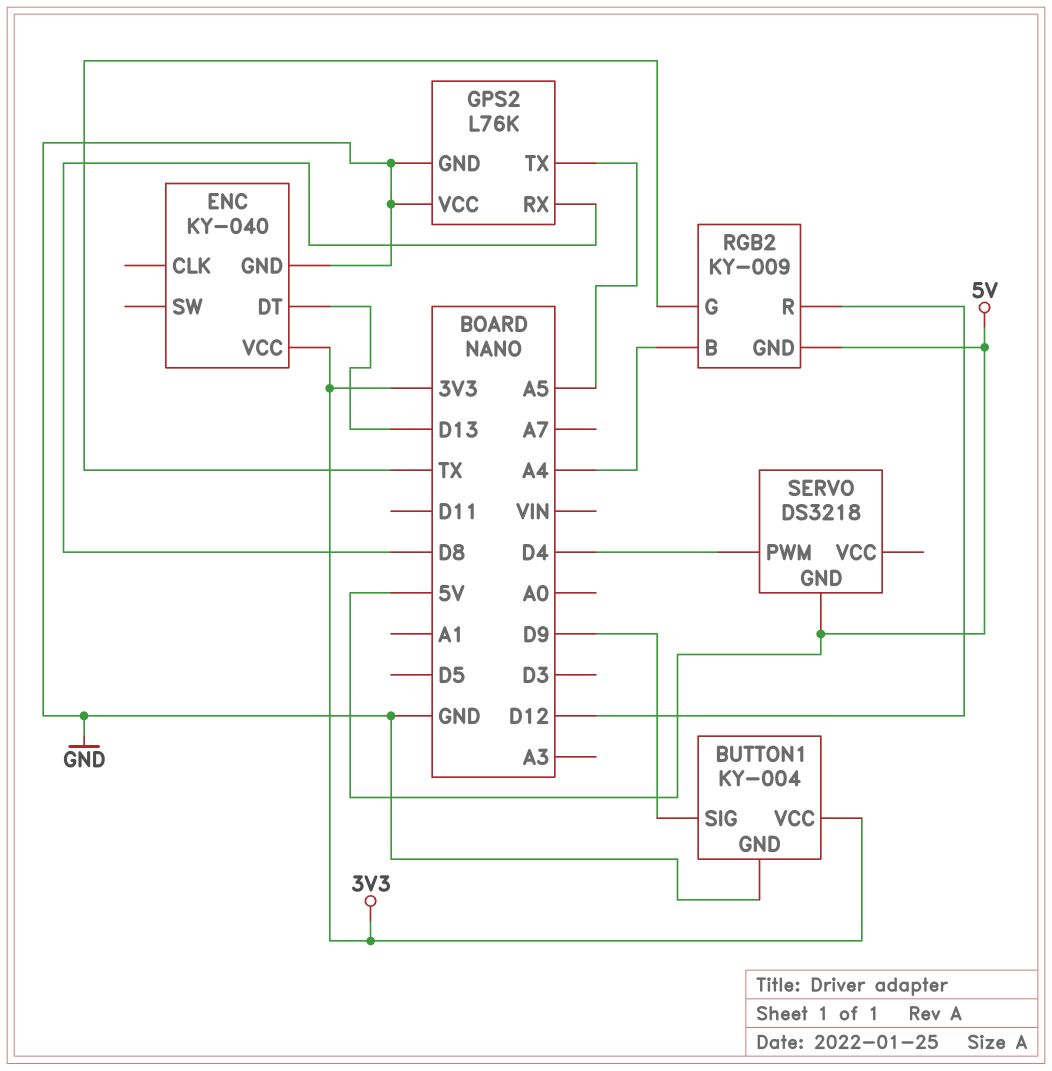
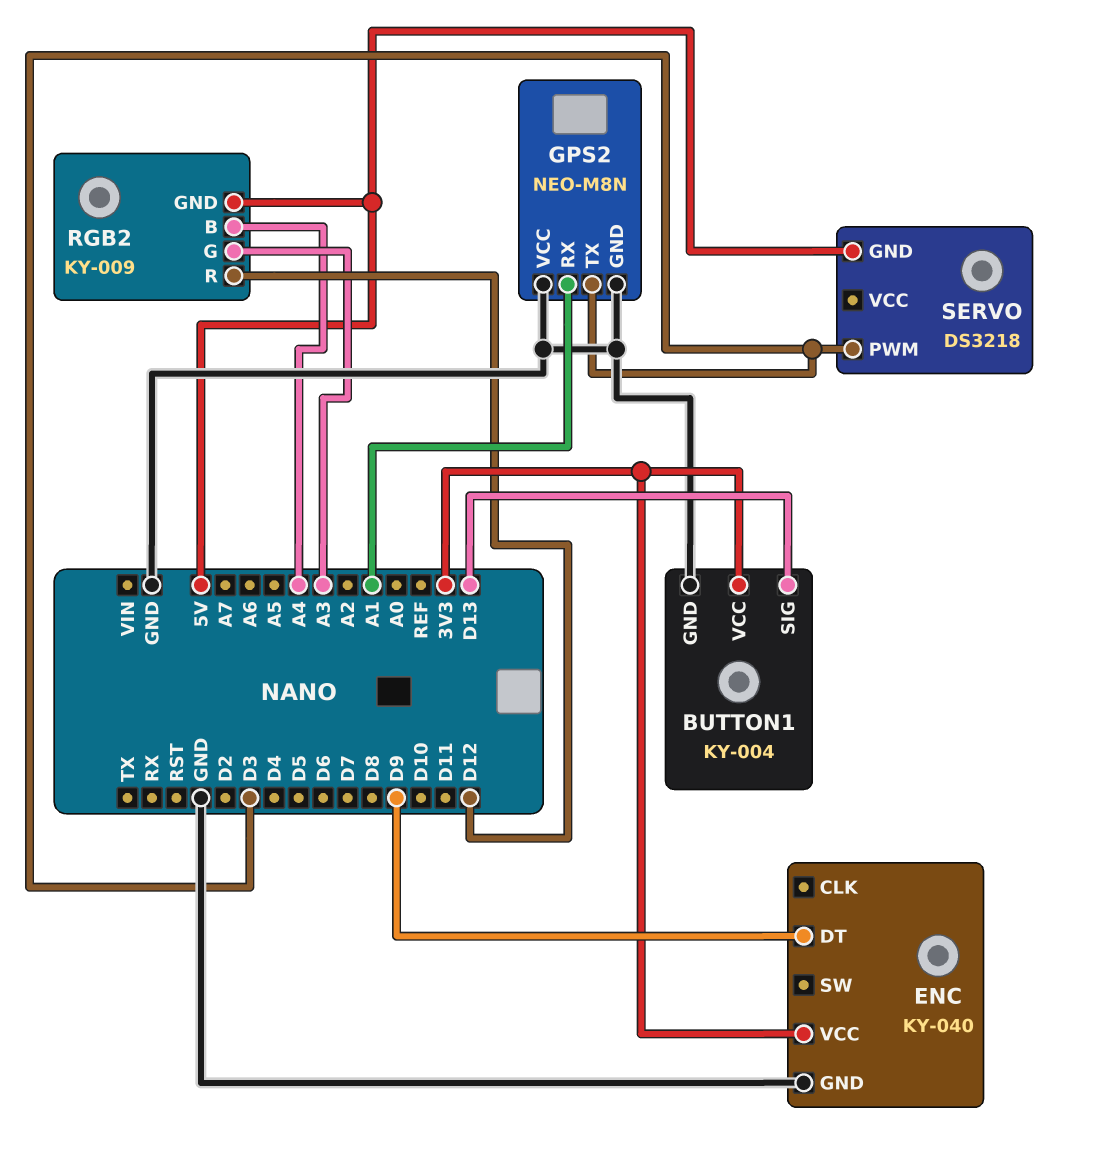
BUTTON1 pin SIG: D9 -> D13
ENC pin DT: D13 -> D9
GPS2: L76K -> NEO-M8N
GPS2 pin RX: D8 -> A1
GPS2 pin TX: A5 -> D3
RGB2 pin G: TX -> A3
SERVO pin PWM: D4 -> D3

